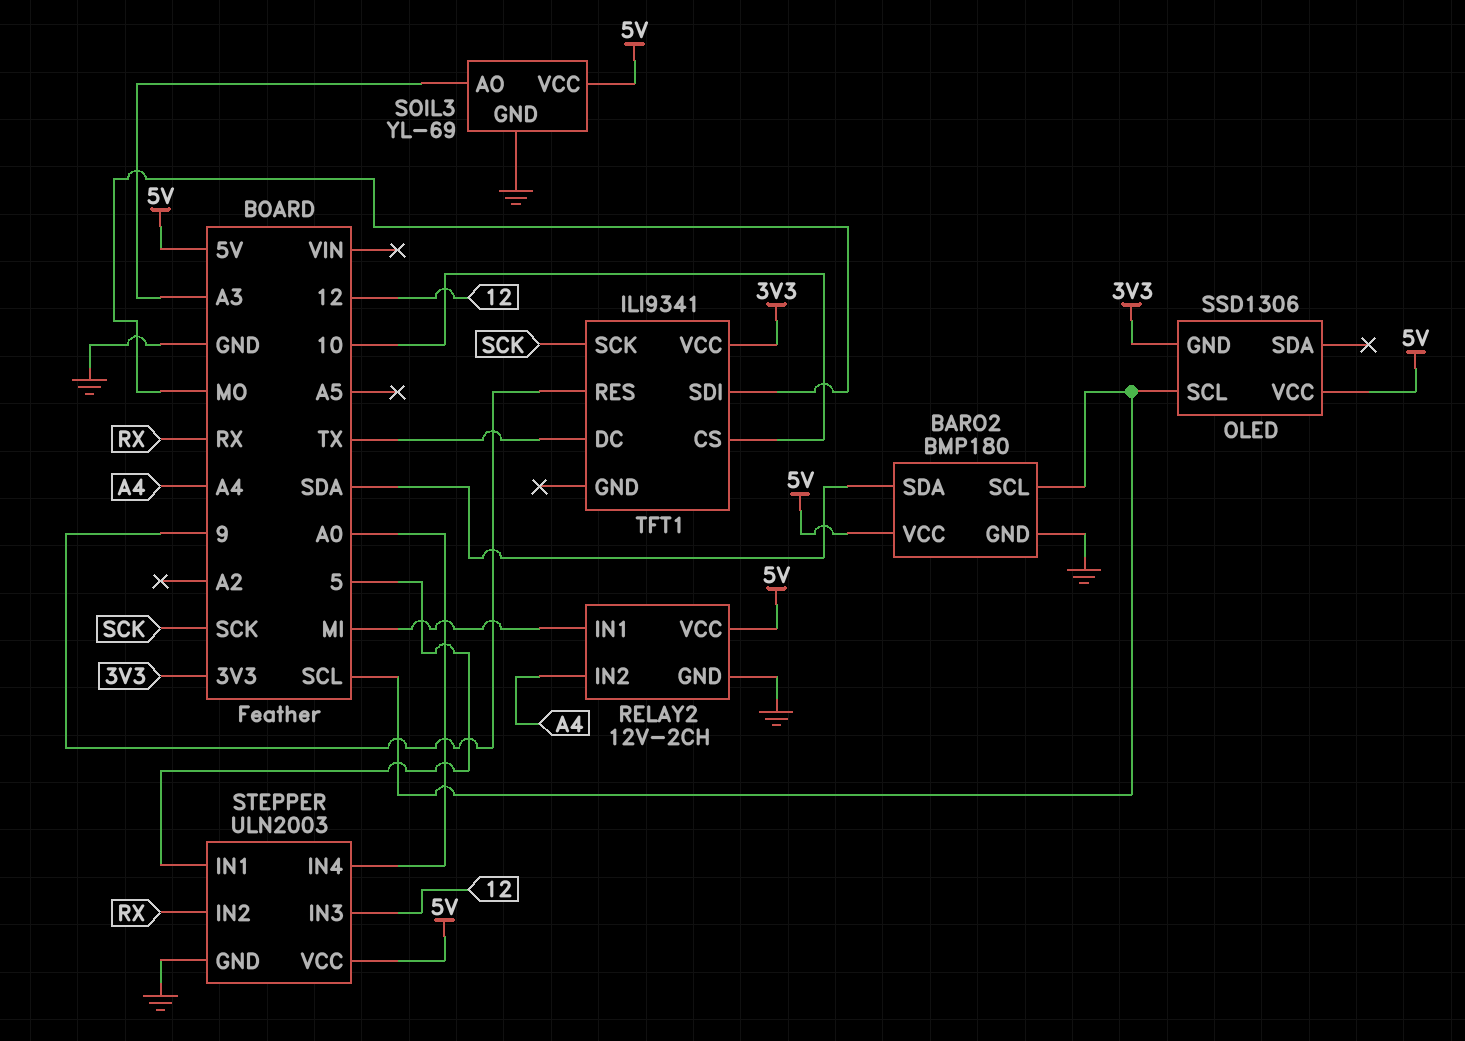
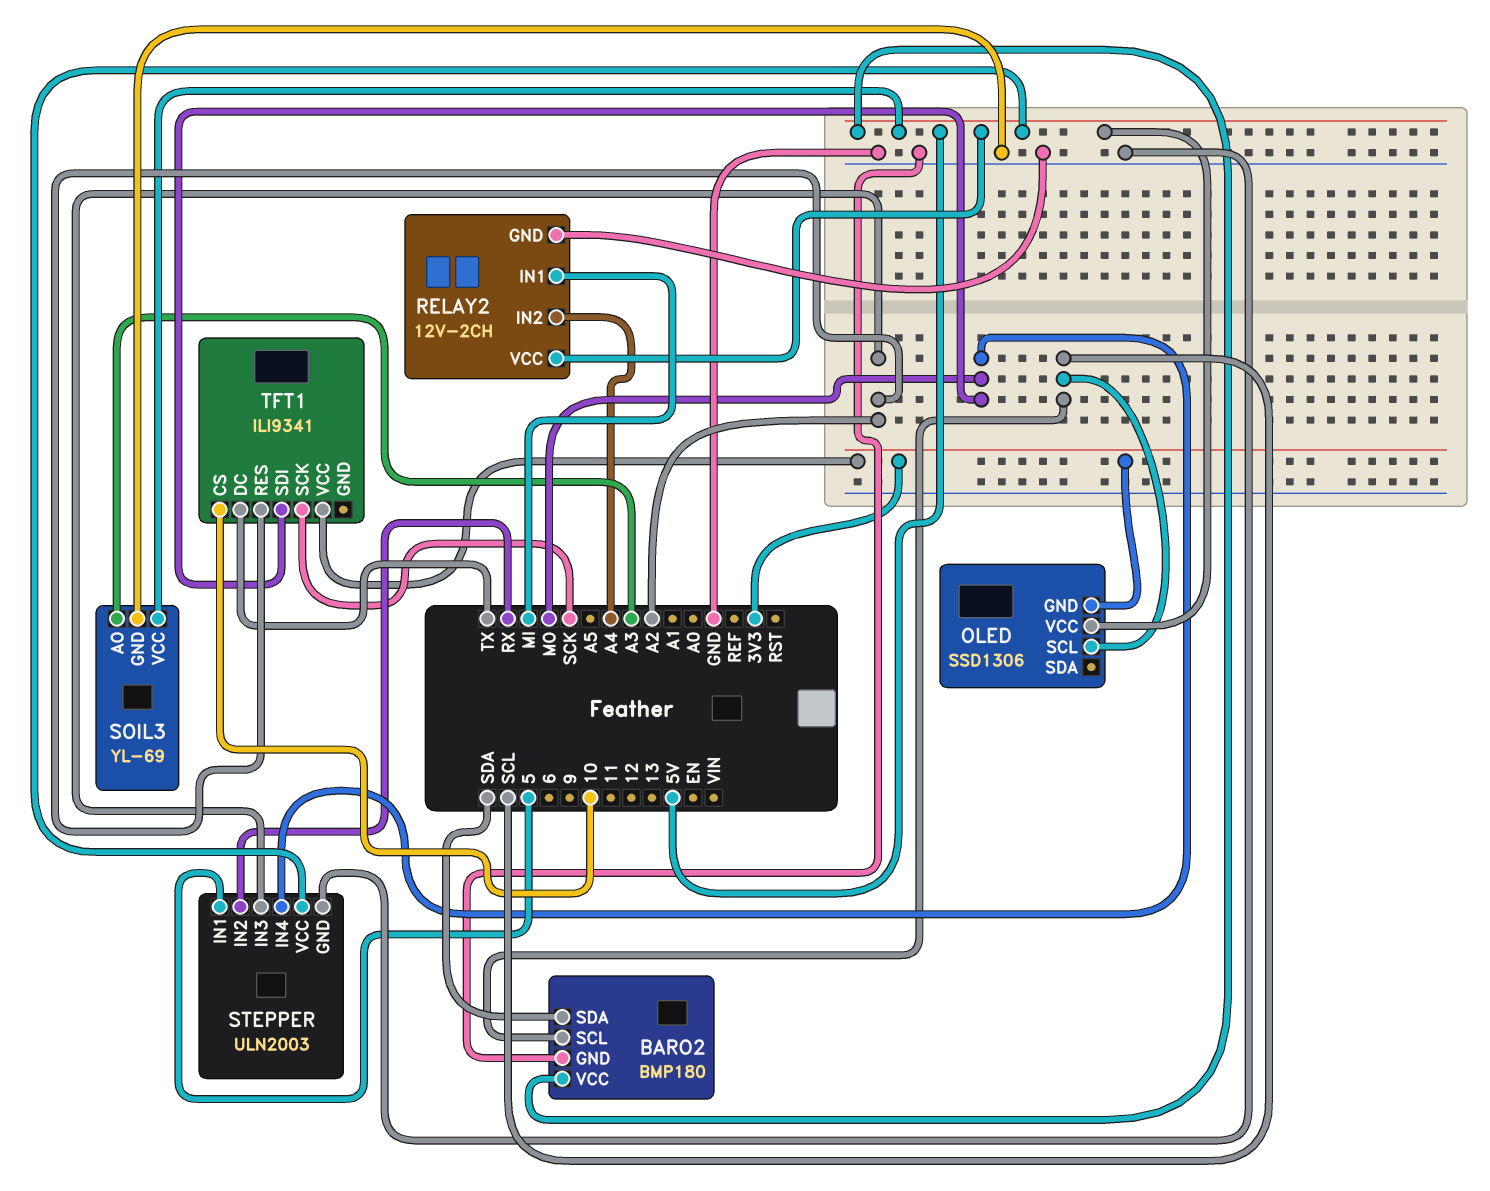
STEPPER pin IN3: 12 -> A2
STEPPER pin IN4: A0 -> MO
TFT1 pin RES: 9 -> A2

